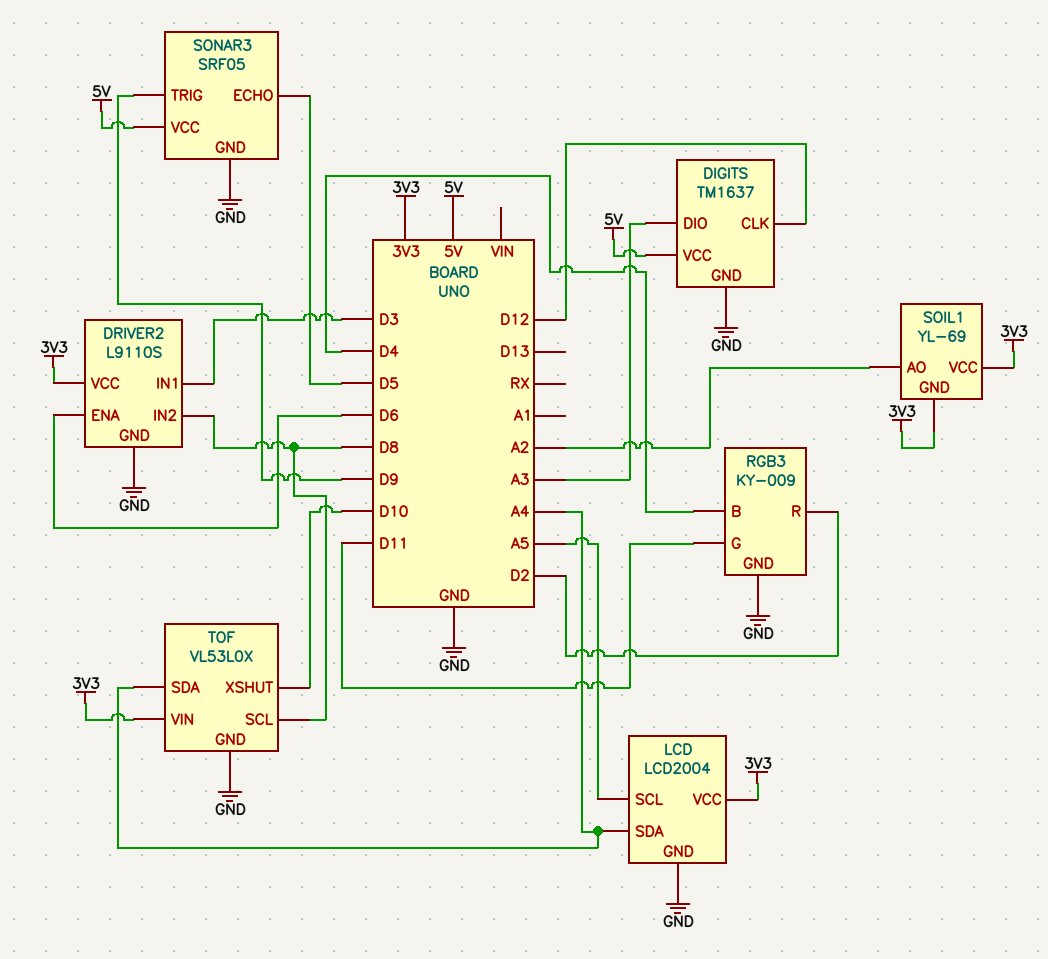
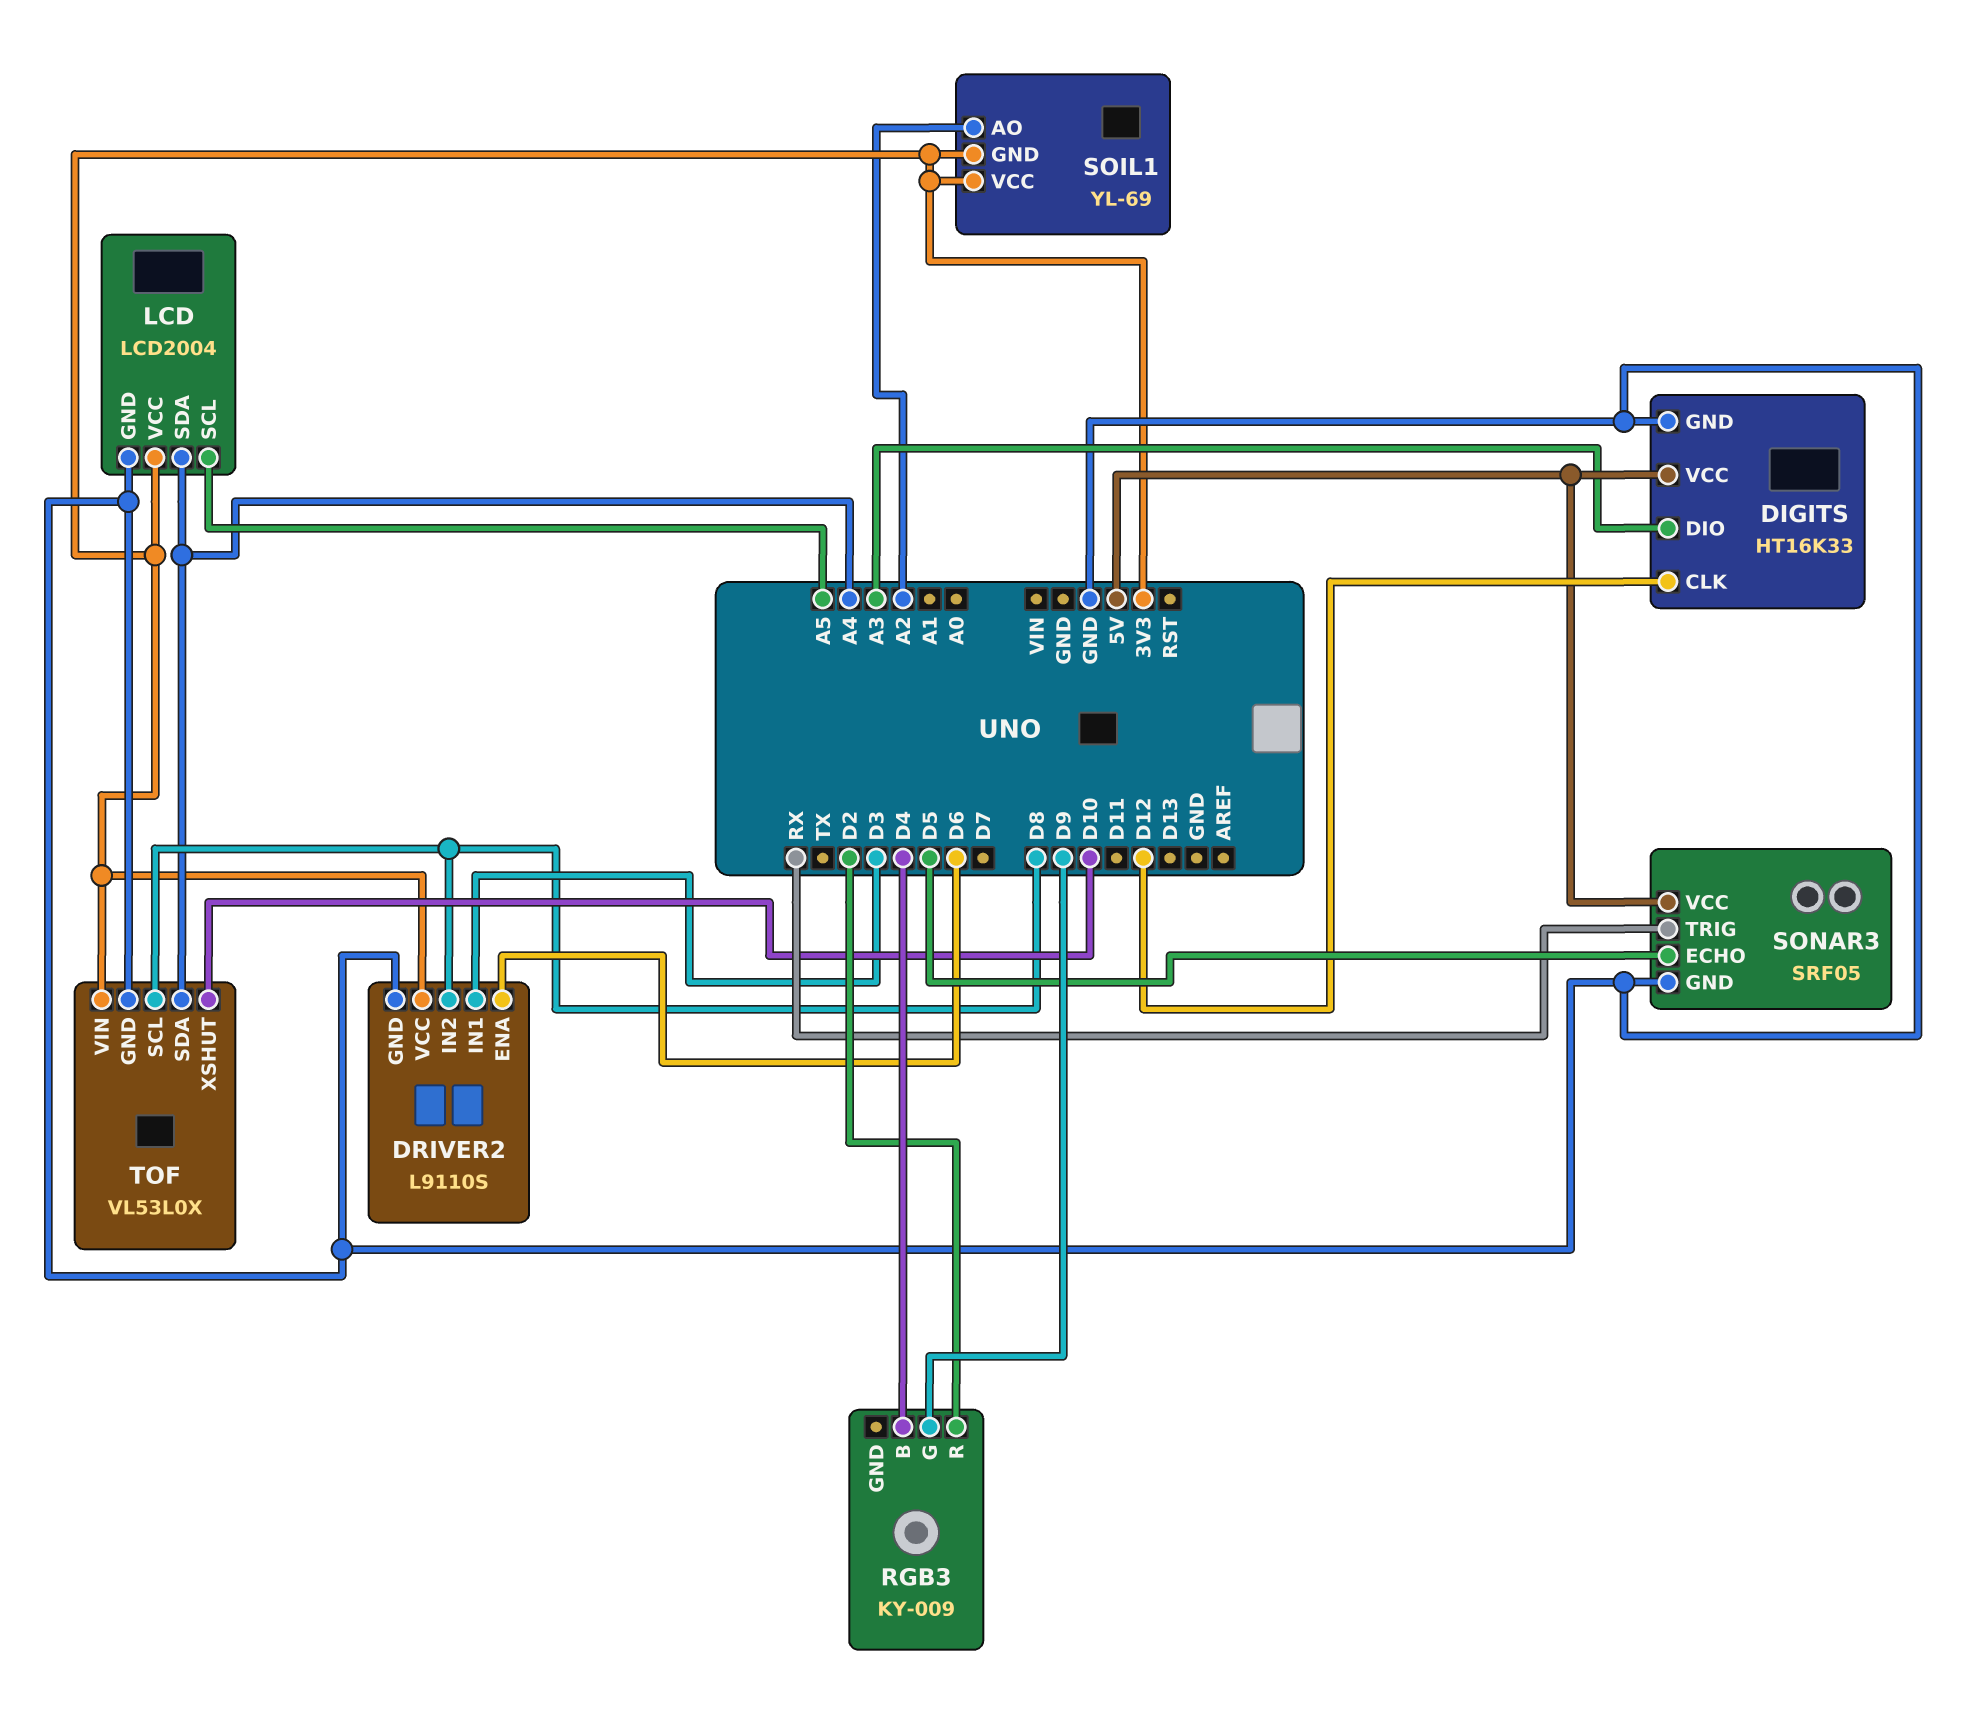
DIGITS: TM1637 -> HT16K33
RGB3 pin G: D11 -> D9
RGB3 pin GND: GND -> none
SONAR3 pin TRIG: D9 -> RX

